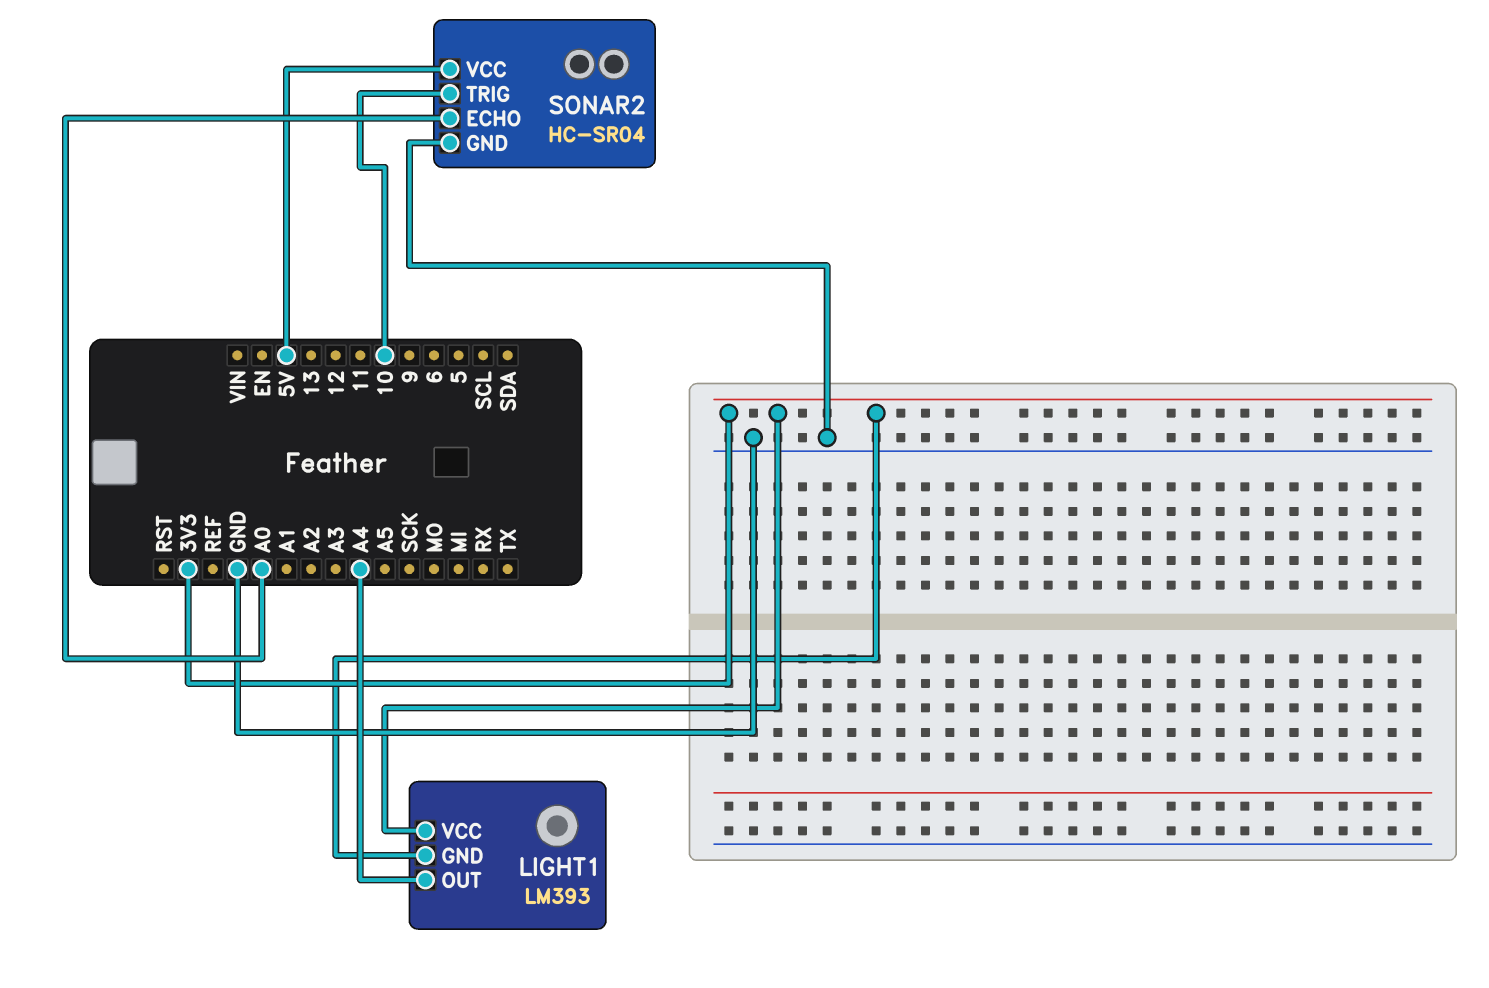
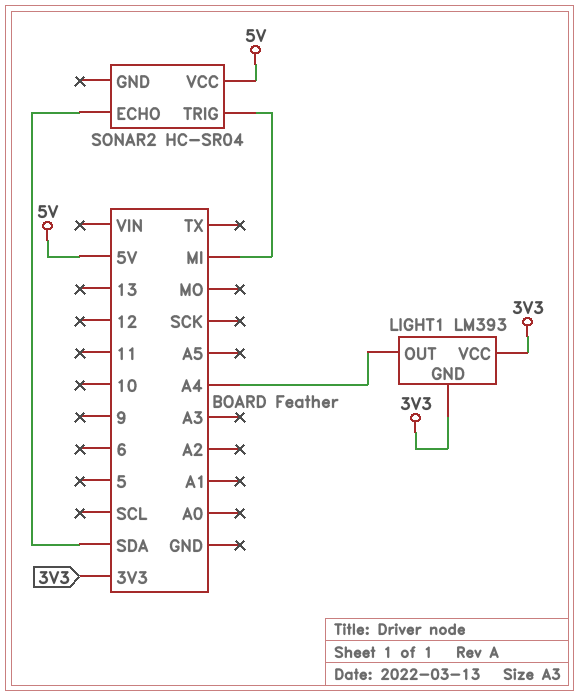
SONAR2 pin ECHO: A0 -> SDA
SONAR2 pin GND: GND -> none
SONAR2 pin TRIG: 10 -> MI

